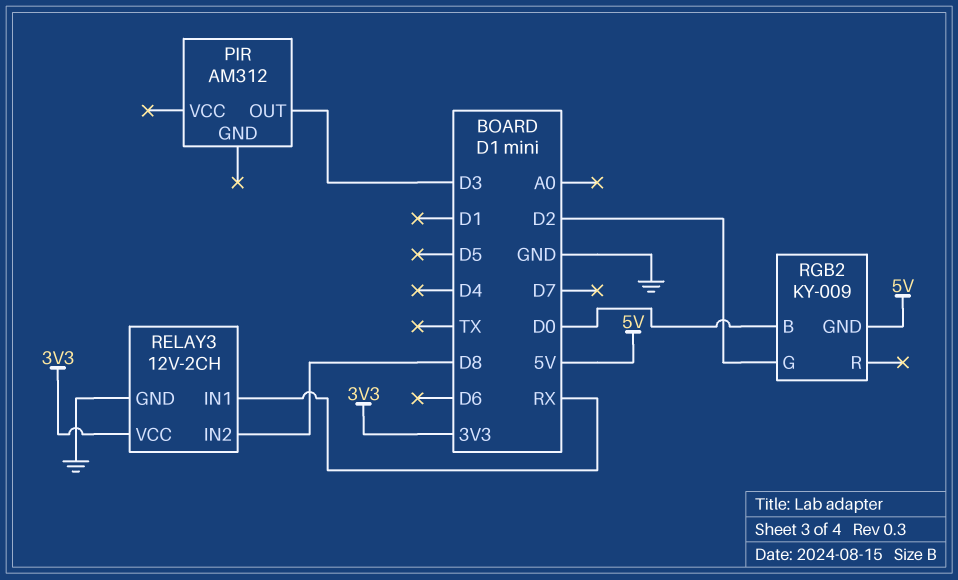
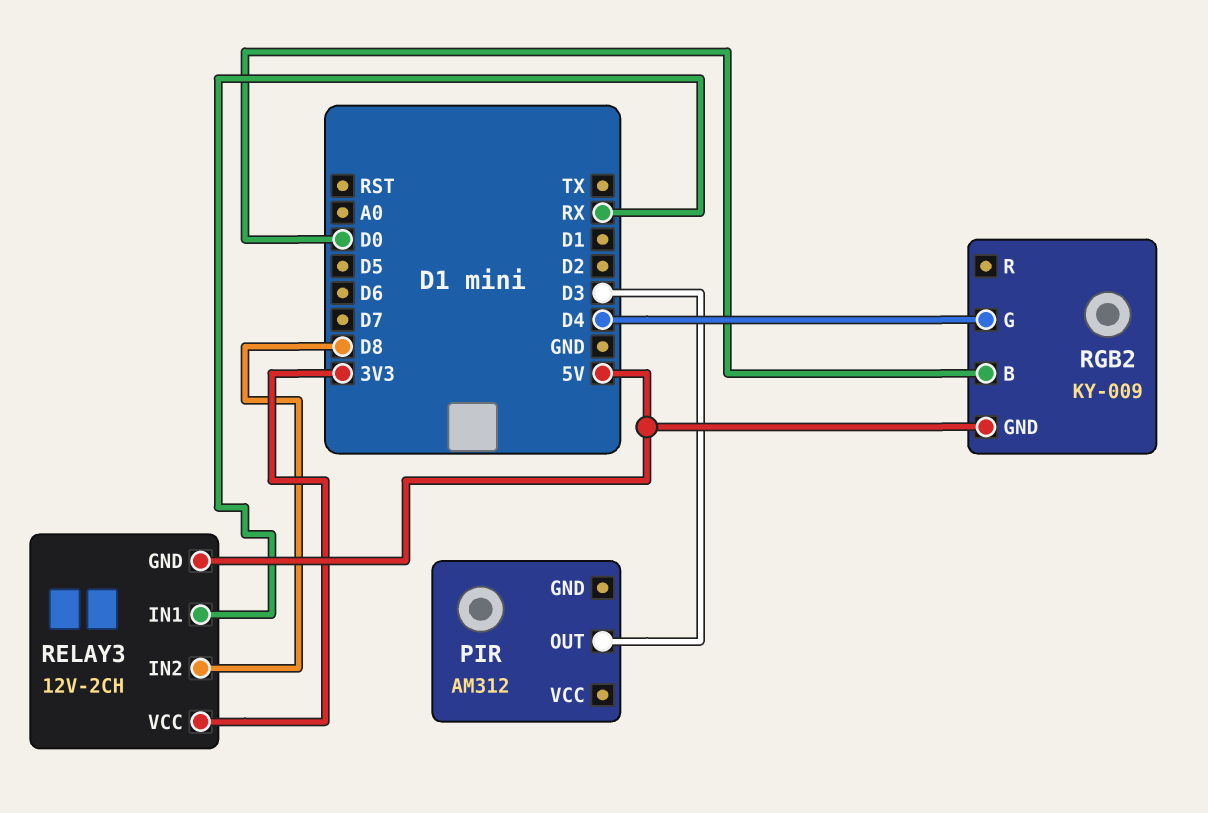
RELAY3 pin GND: GND -> 5V
RGB2 pin G: D2 -> D4

